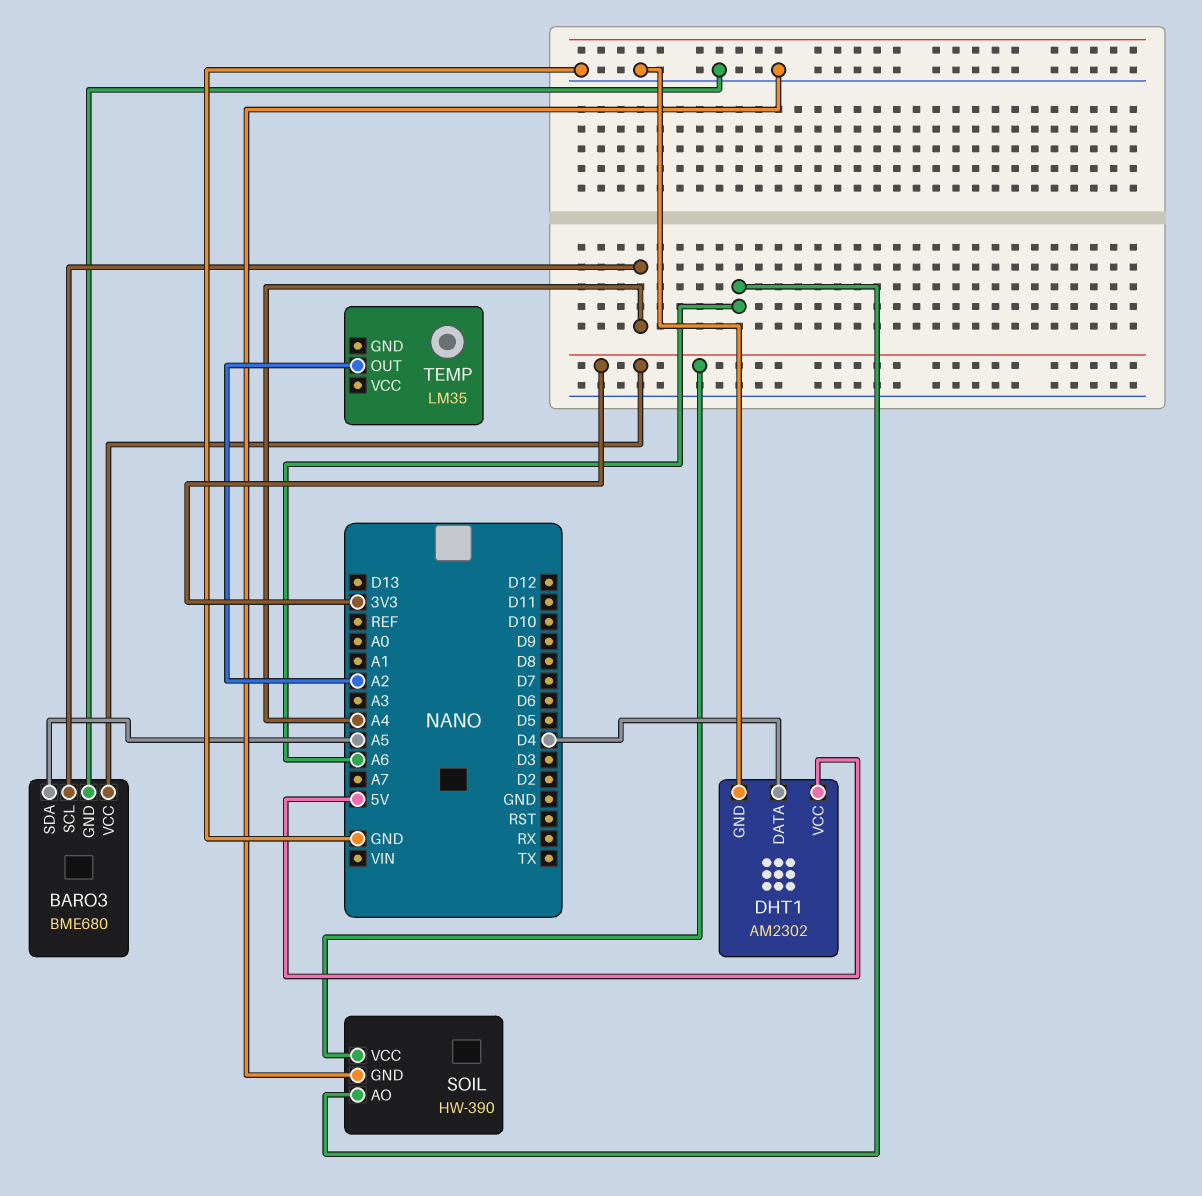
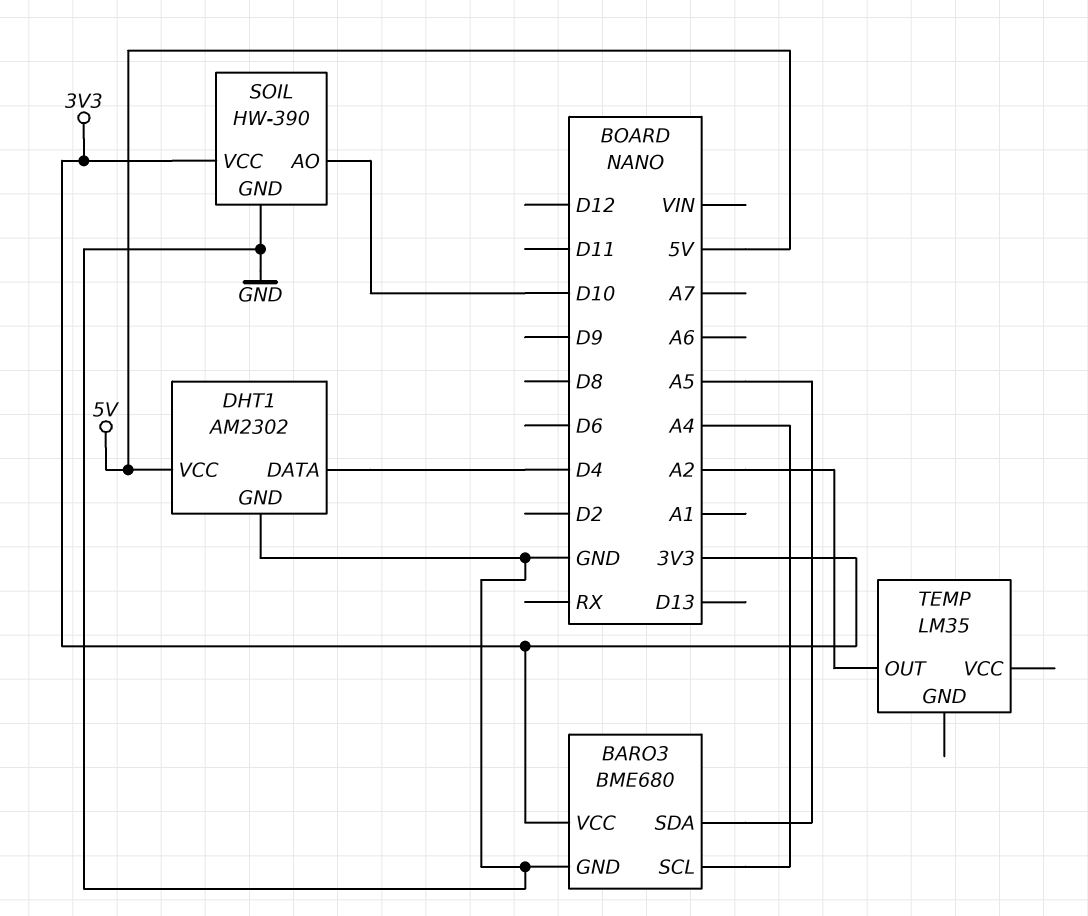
SOIL pin AO: A6 -> D10

